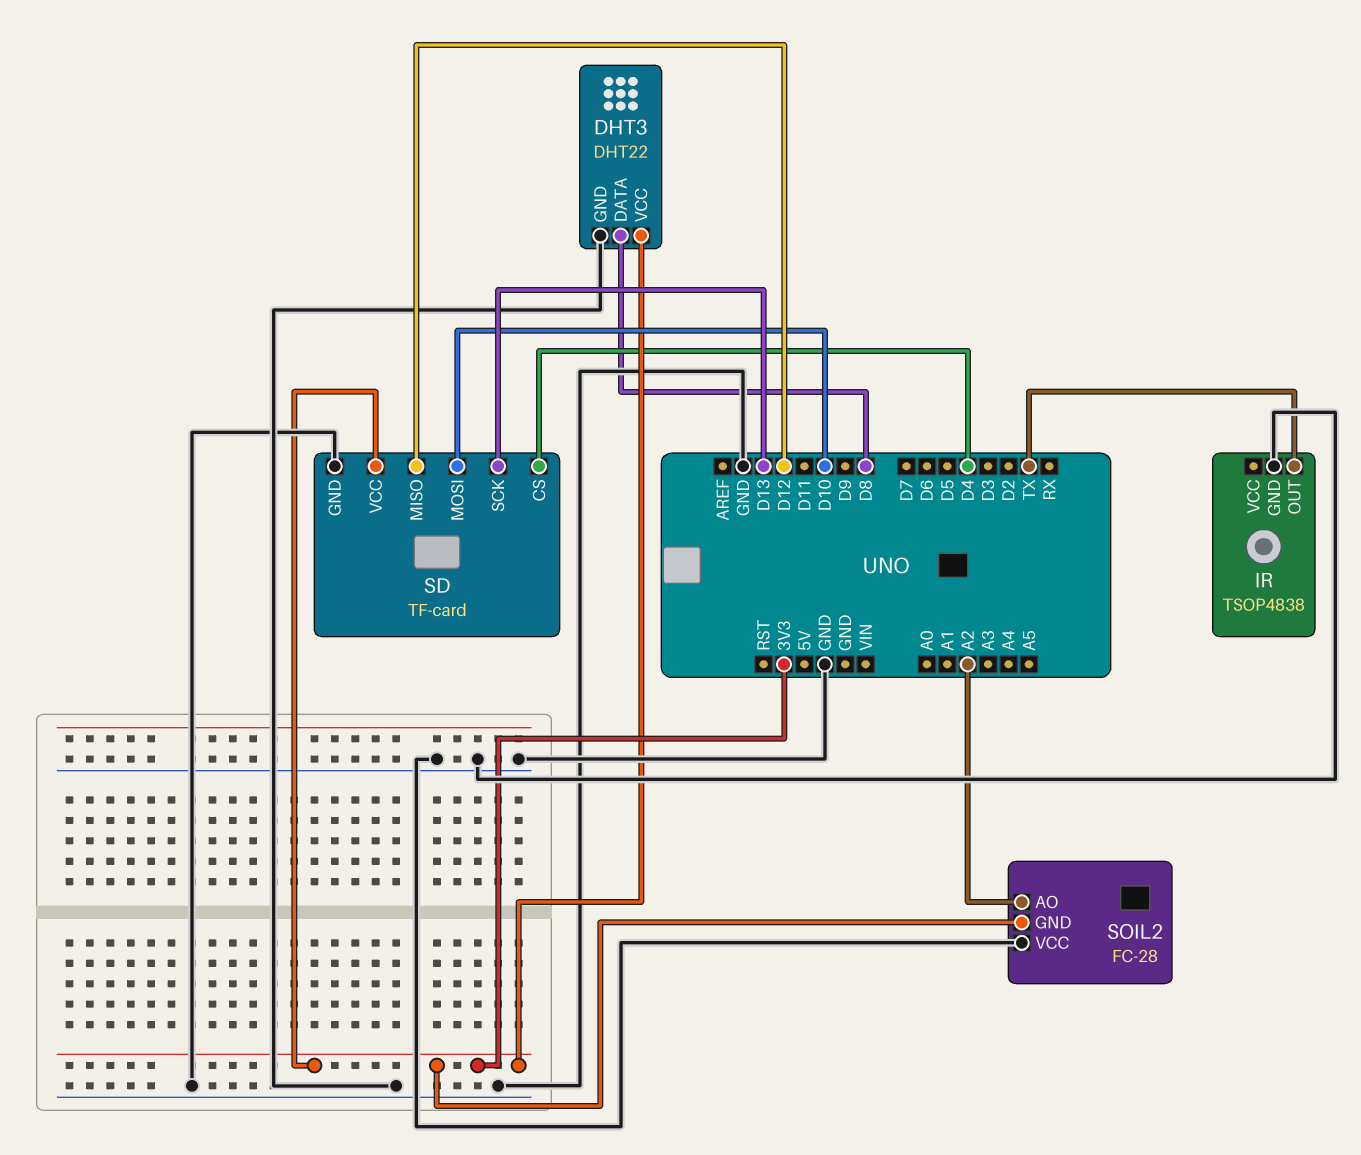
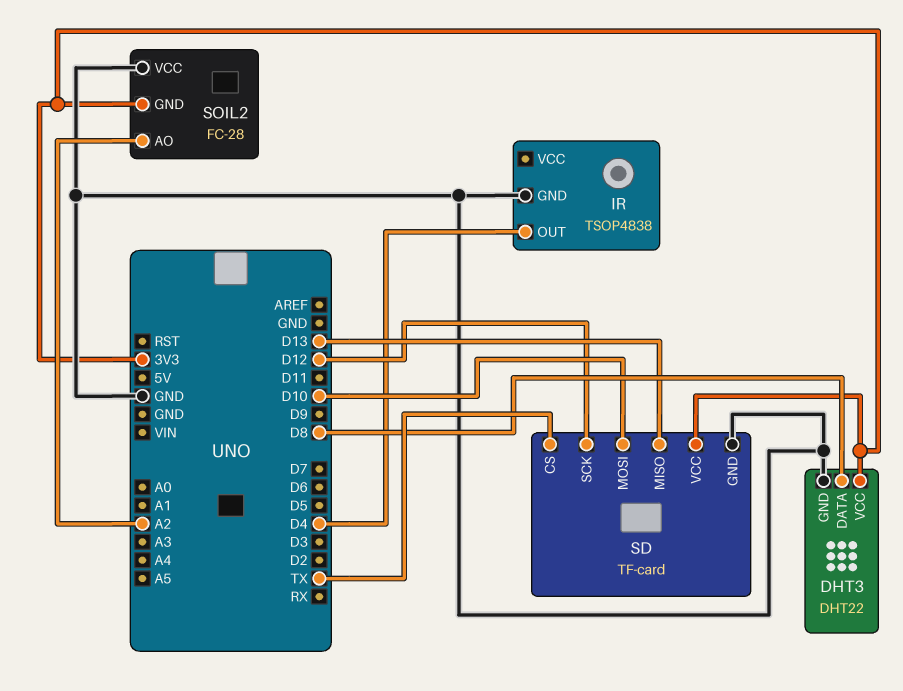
IR pin OUT: TX -> D4
SD pin CS: D4 -> TX
SD pin MISO: D12 -> D13
SD pin SCK: D13 -> D12

